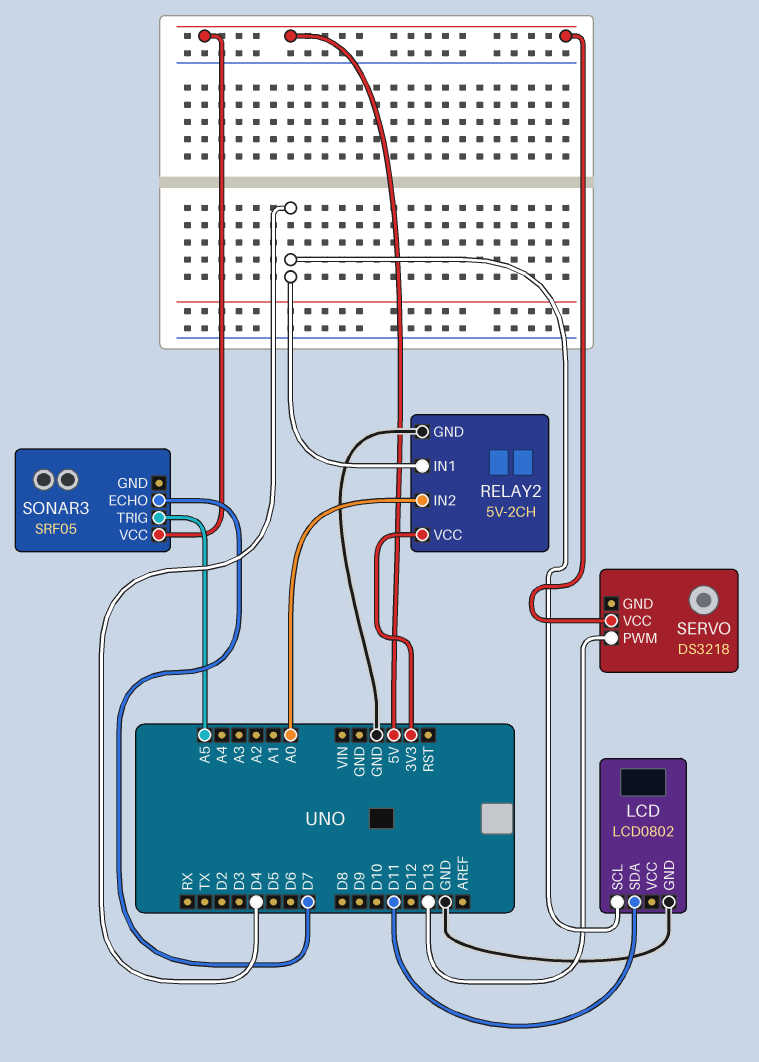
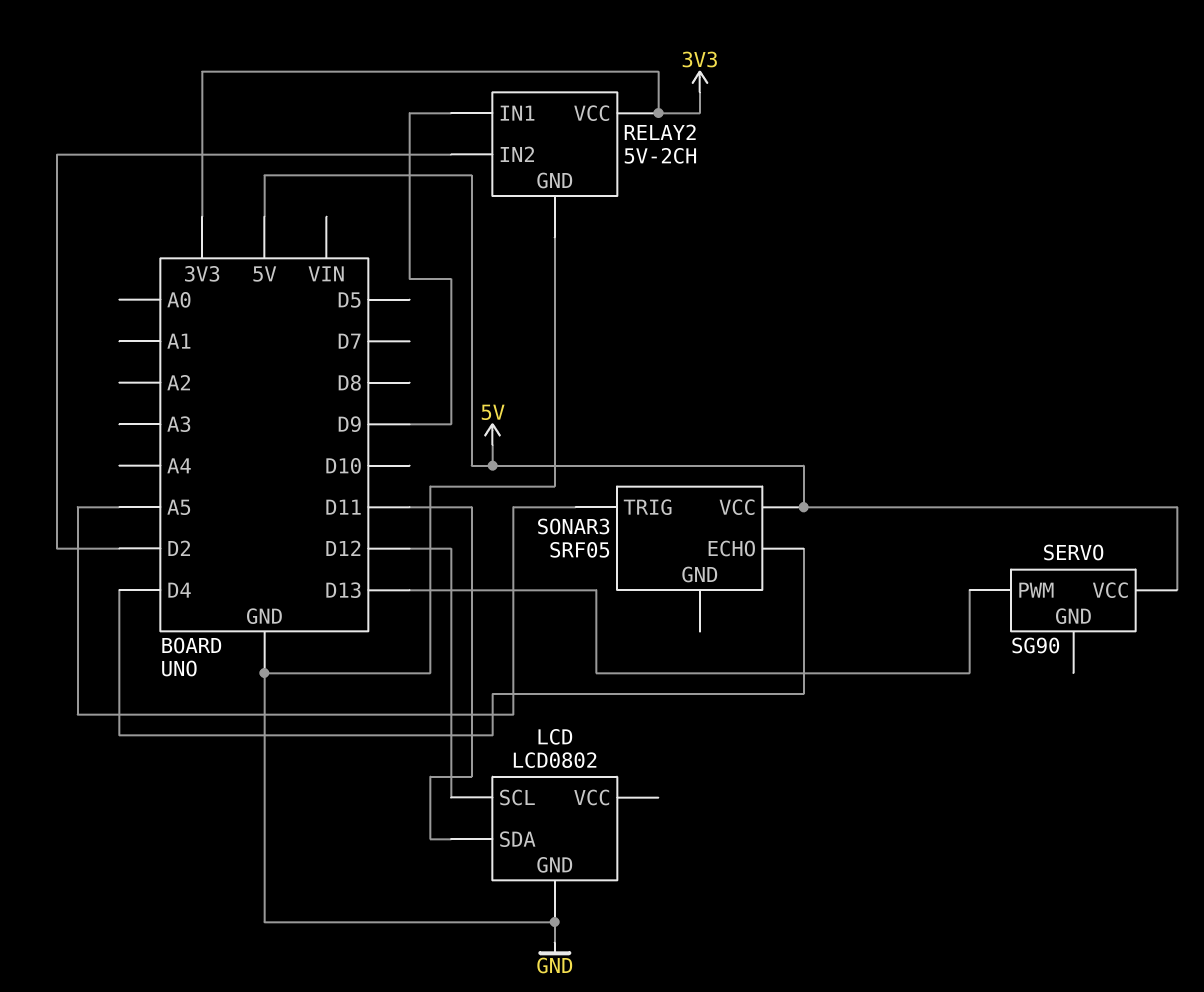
LCD pin SCL: D4 -> D12
RELAY2 pin IN1: D4 -> D9
RELAY2 pin IN2: A0 -> D2
SERVO: DS3218 -> SG90
SONAR3 pin ECHO: D7 -> D4

